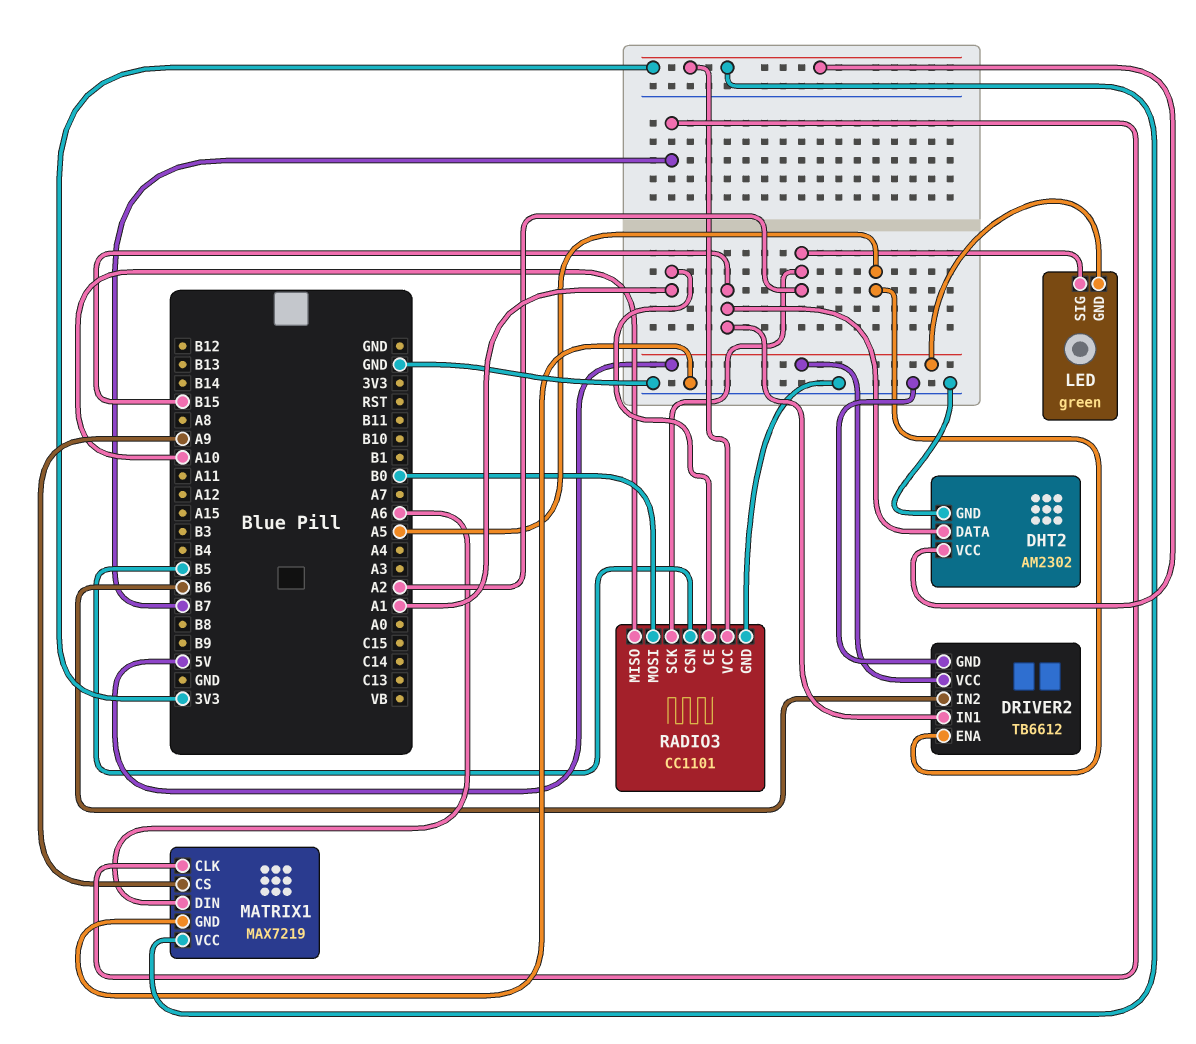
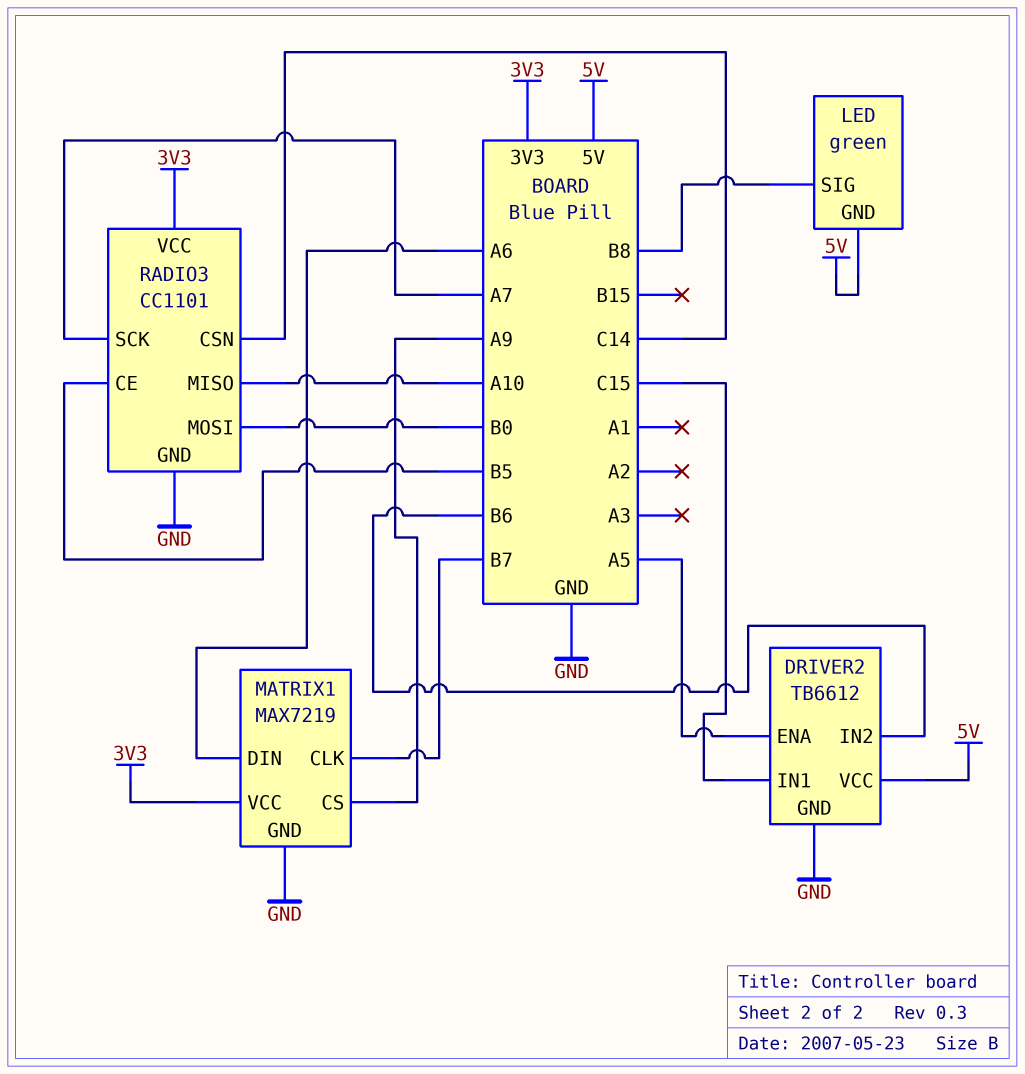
DHT2: AM2302 -> none
DHT2 pin DATA: B15 -> none
DHT2 pin GND: GND -> none
DHT2 pin VCC: 3V3 -> none
DRIVER2 pin IN1: B15 -> C15
LED pin SIG: A2 -> B8
RADIO3 pin CE: A1 -> B5
RADIO3 pin CSN: B5 -> C14
RADIO3 pin SCK: A2 -> A7

